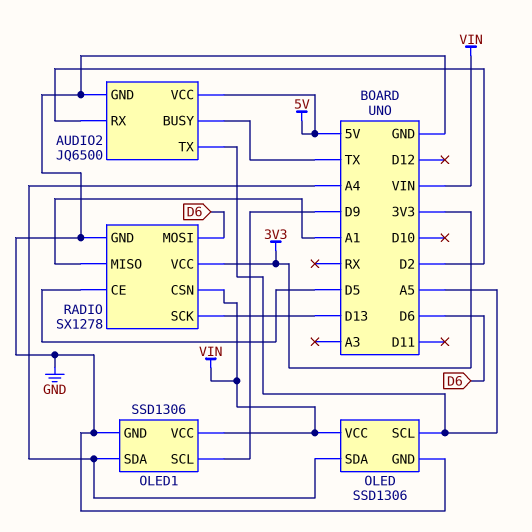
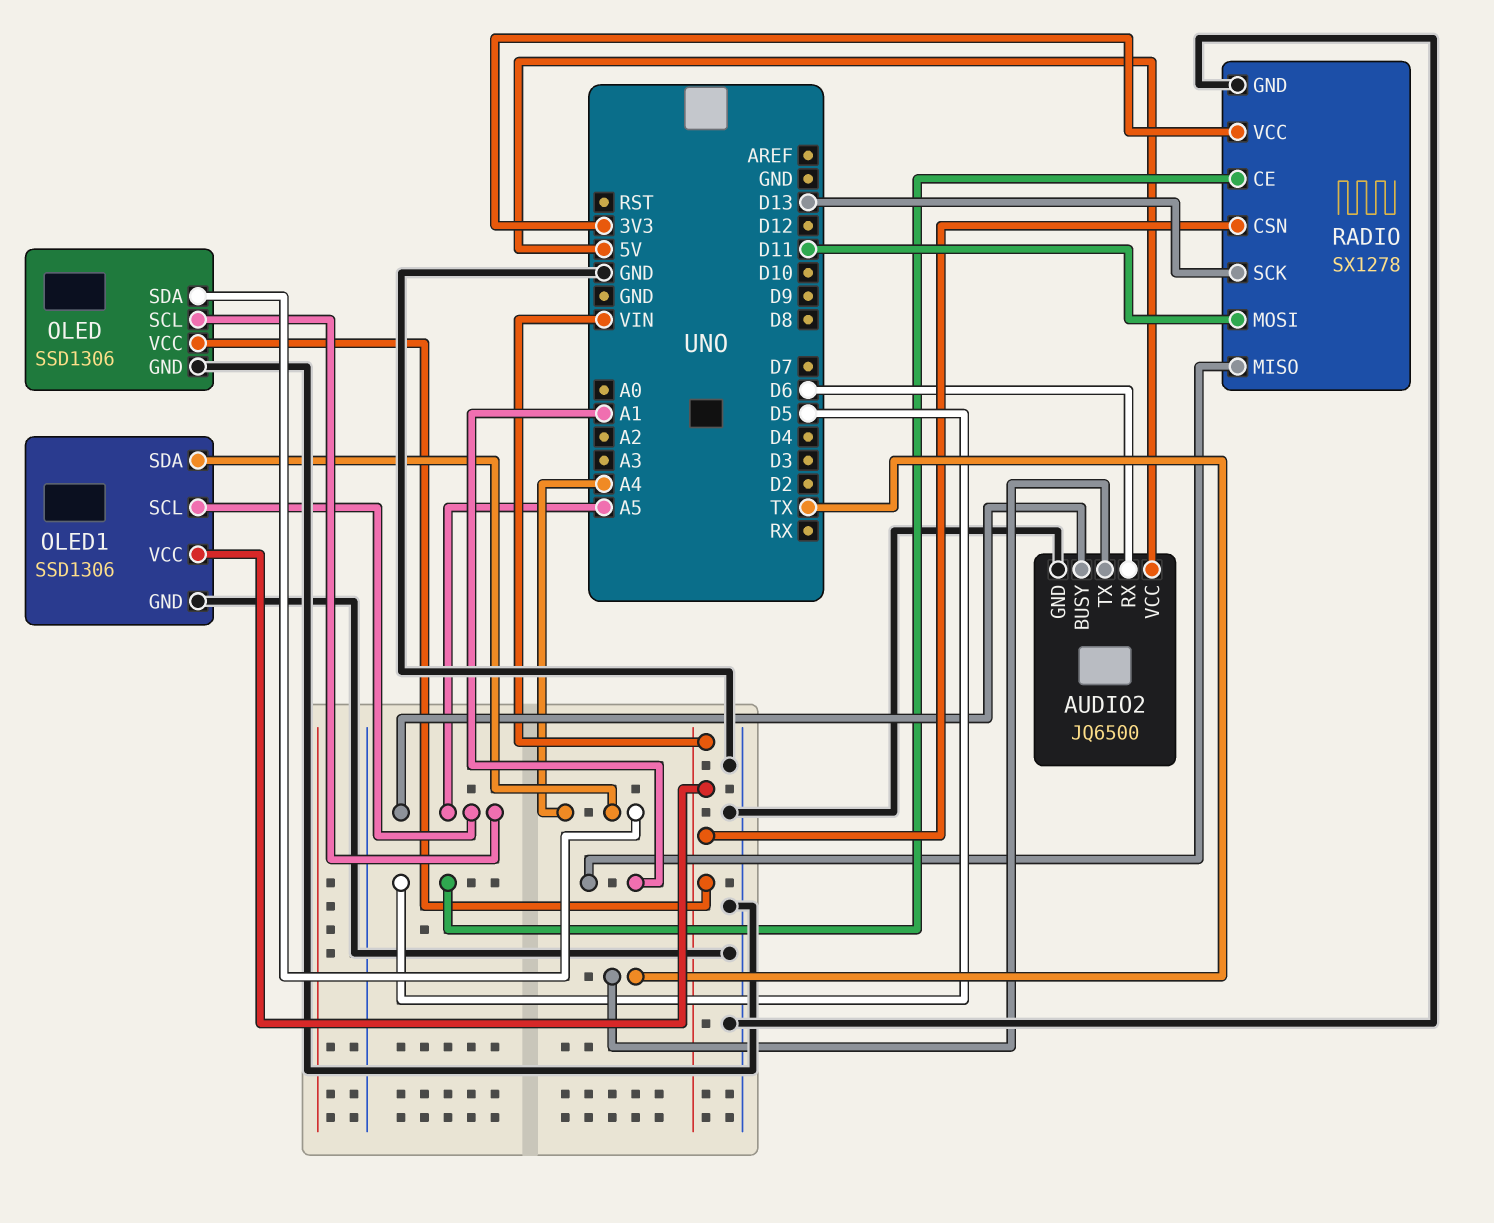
AUDIO2 pin BUSY: TX -> A5
AUDIO2 pin RX: D2 -> D6
AUDIO2 pin TX: A5 -> TX
OLED1 pin SCL: D9 -> A5
RADIO pin MOSI: D6 -> D11

